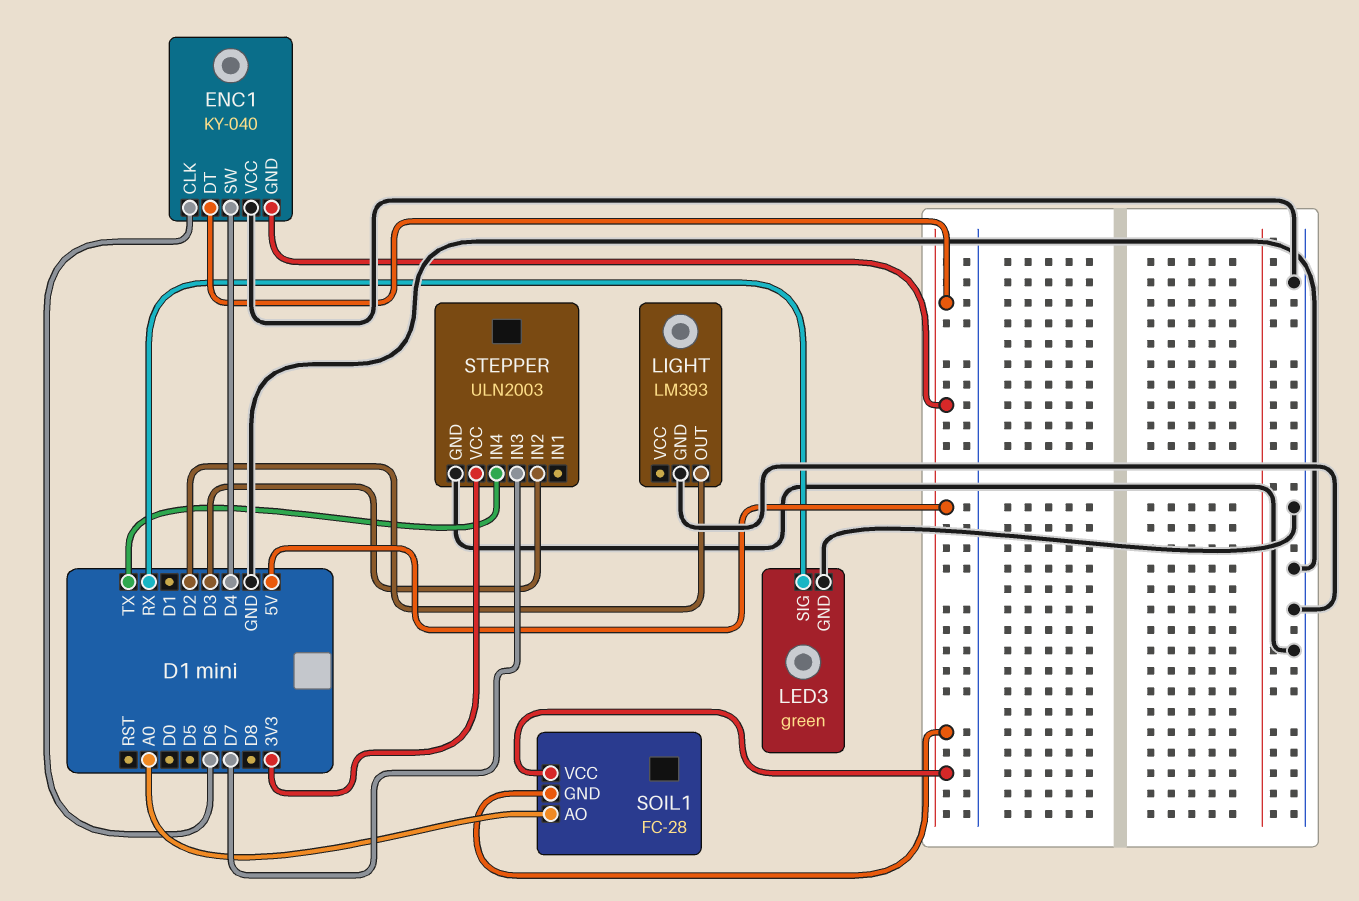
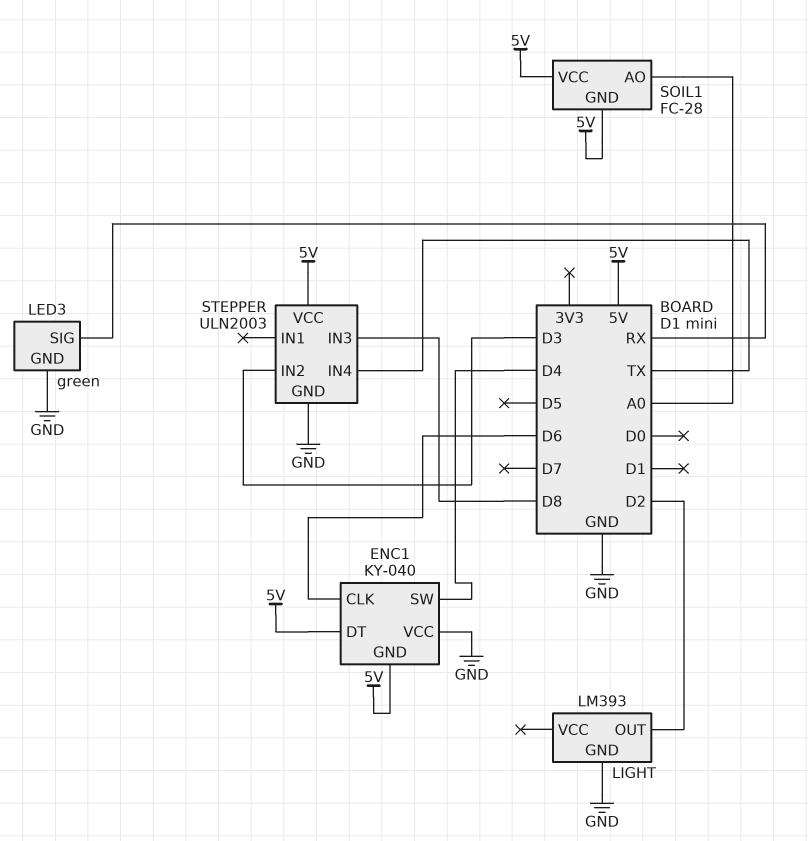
STEPPER pin IN3: D7 -> D8
STEPPER pin VCC: 3V3 -> 5V

